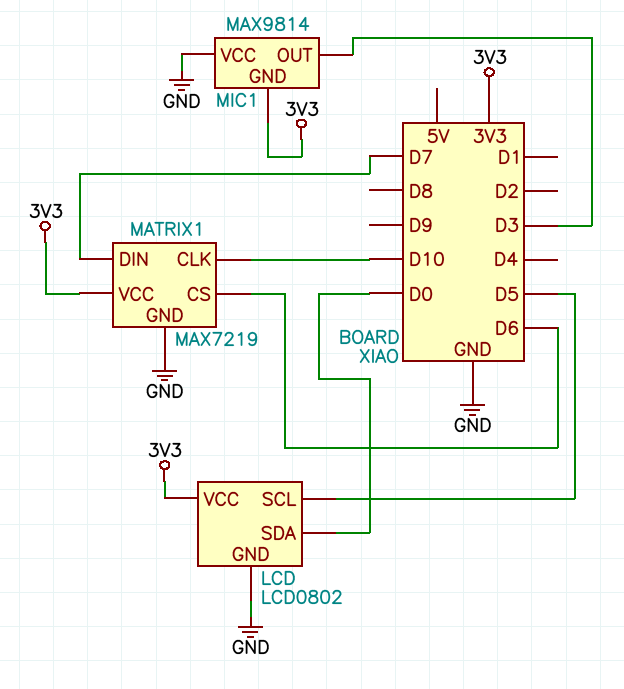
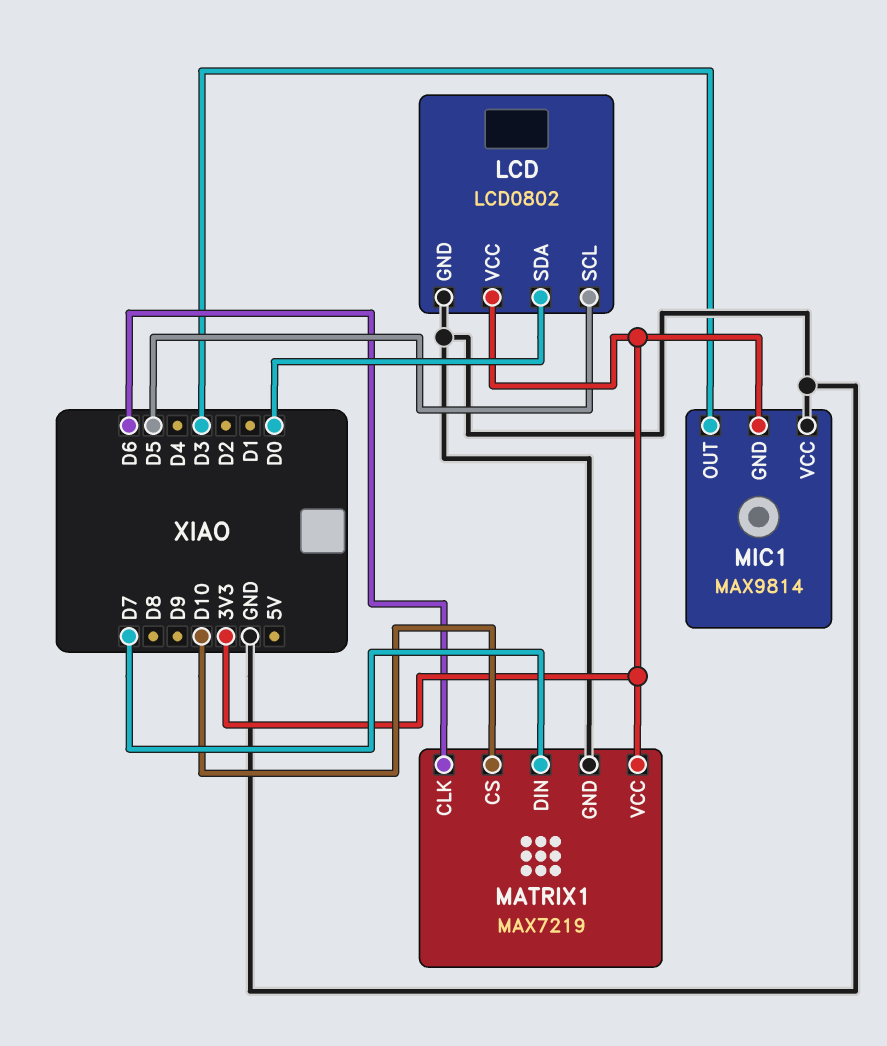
MATRIX1 pin CLK: D10 -> D6
MATRIX1 pin CS: D6 -> D10

